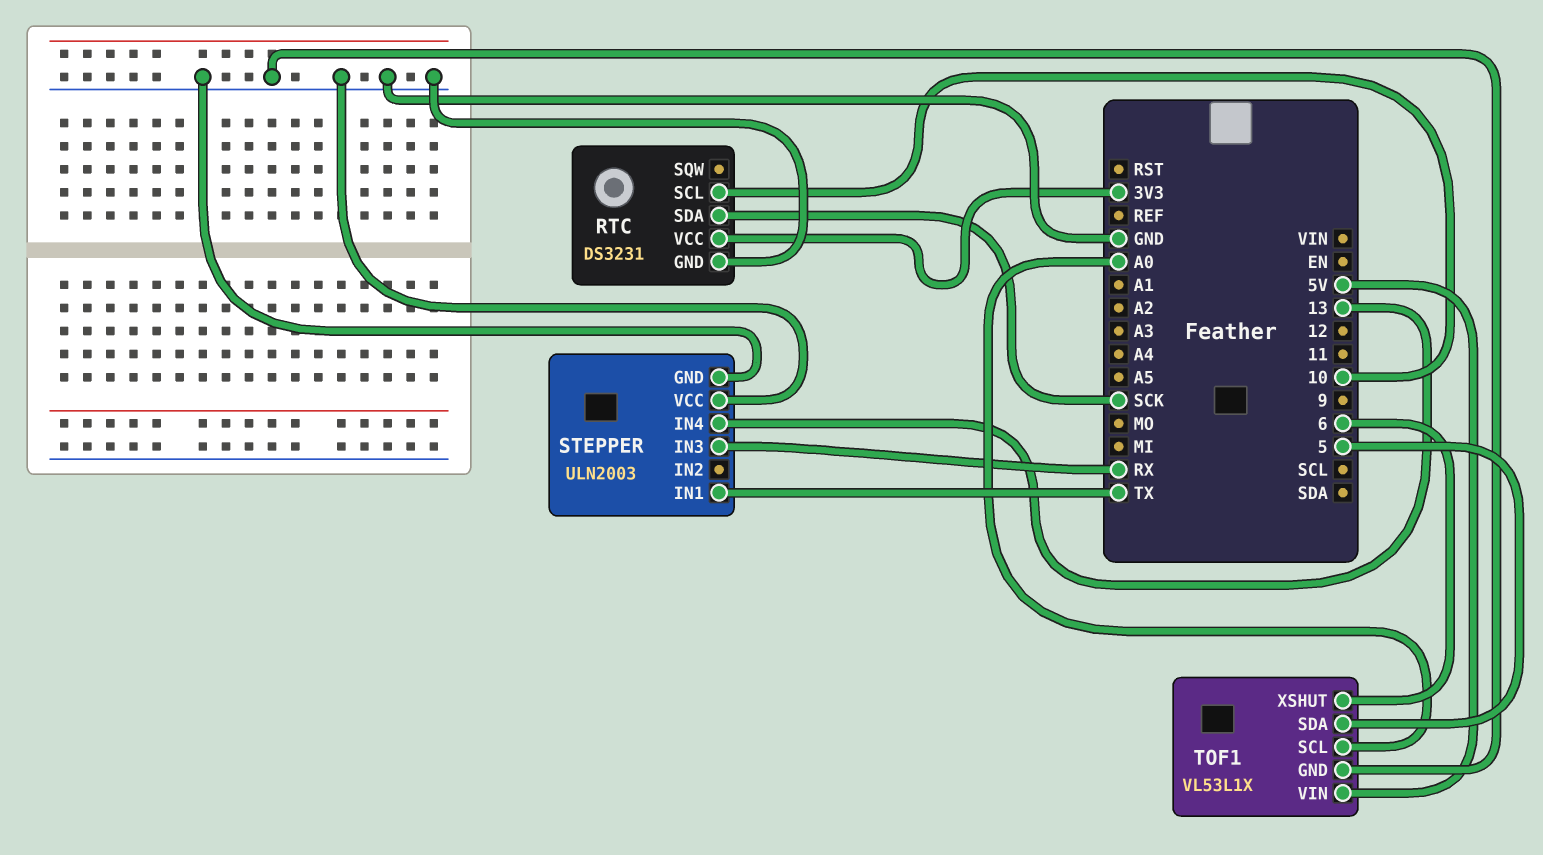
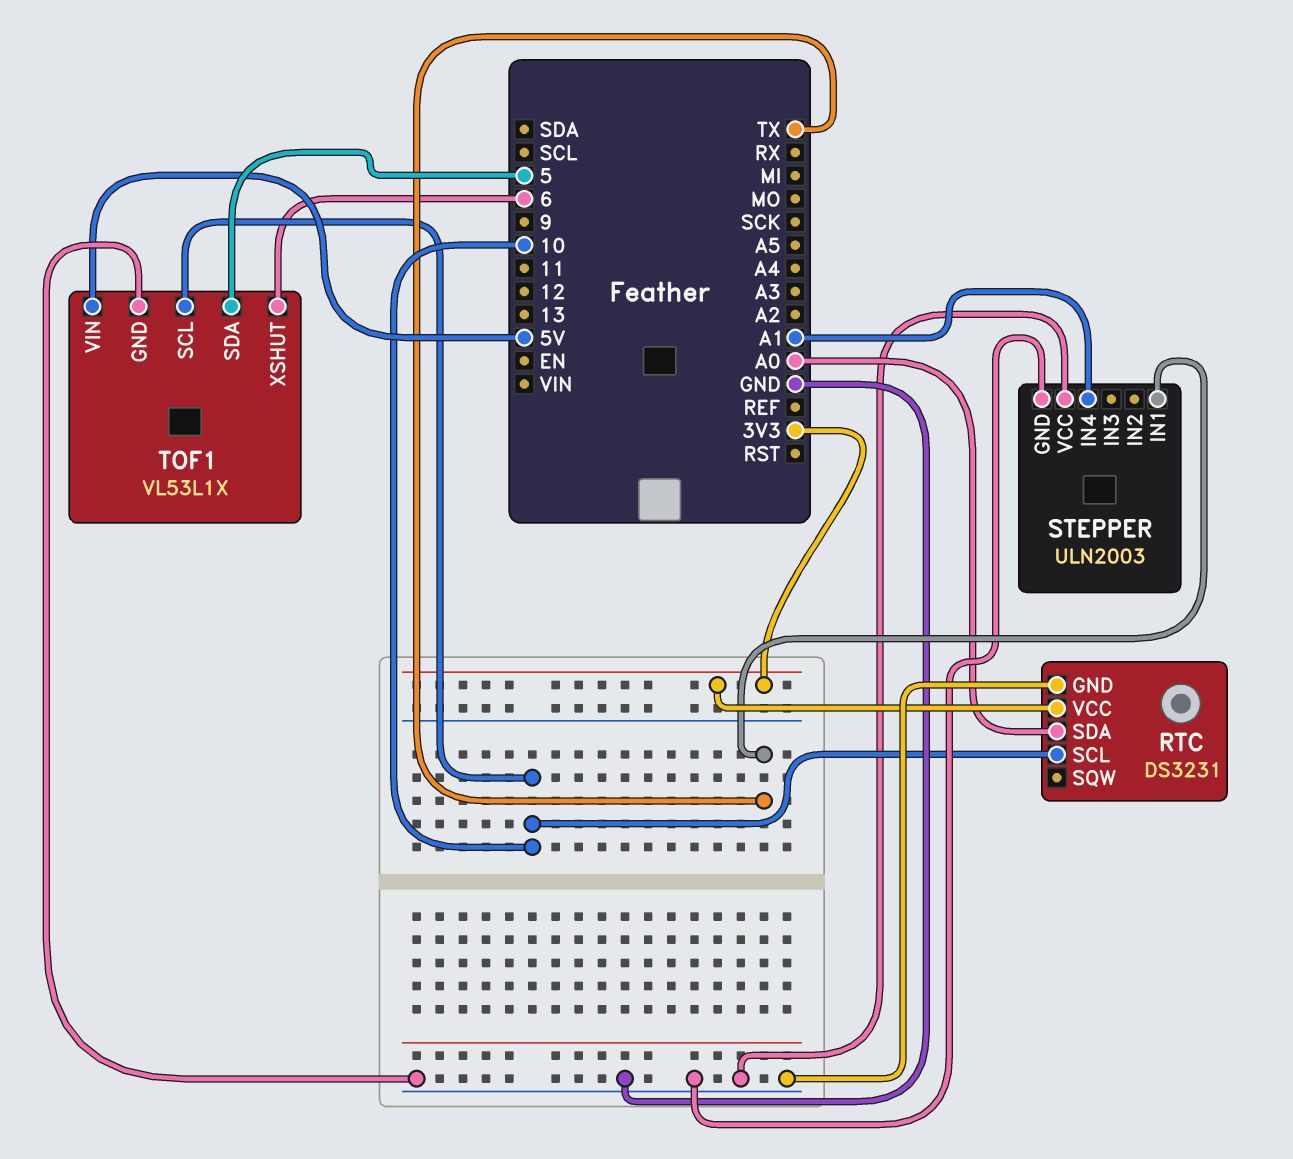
RTC pin SDA: SCK -> A0
STEPPER pin IN3: RX -> none
STEPPER pin IN4: 13 -> A1
TOF1 pin SCL: A0 -> 10

